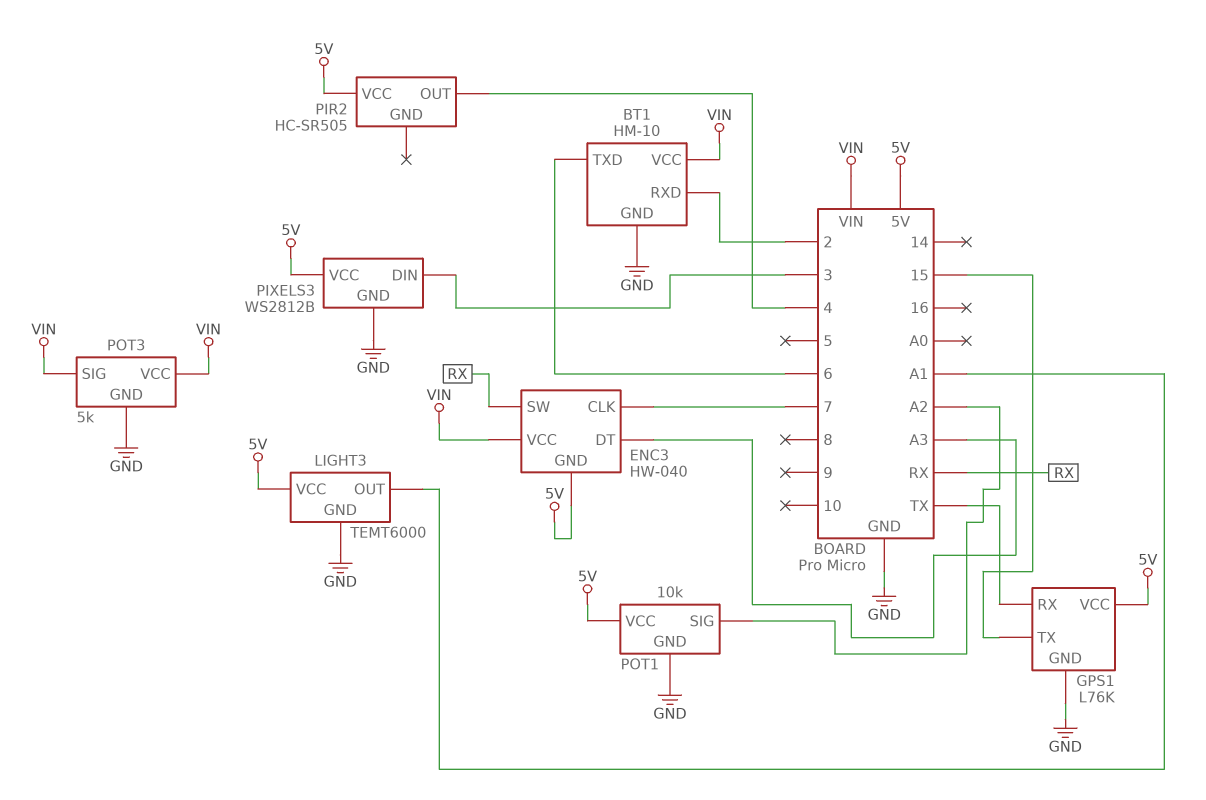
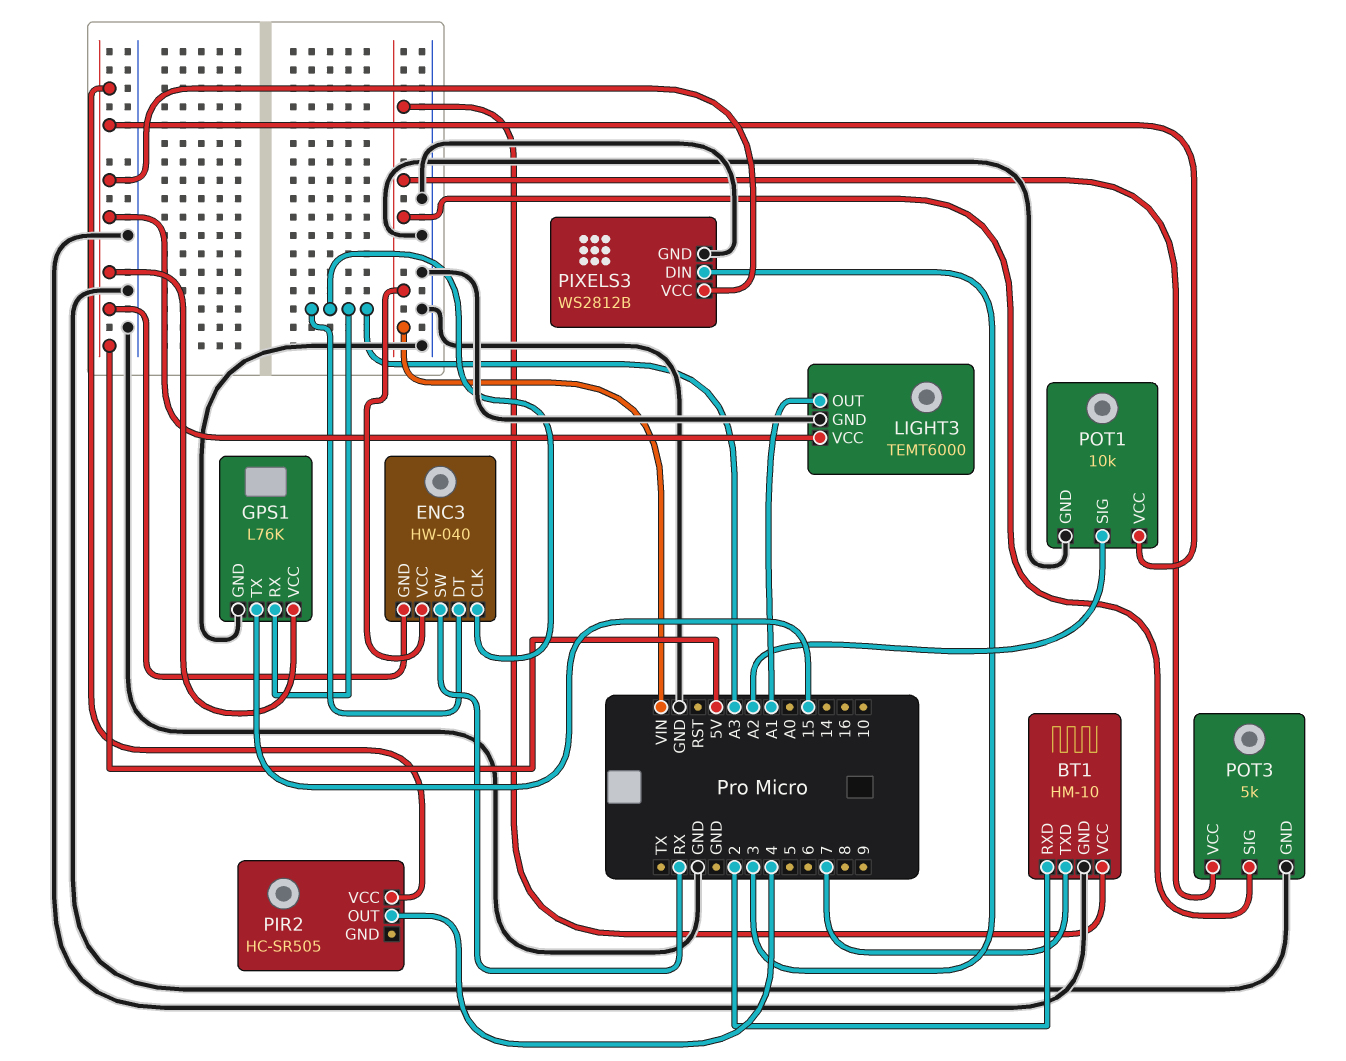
BT1 pin TXD: 6 -> 7
ENC3 pin CLK: 7 -> A3
GPS1 pin RX: TX -> A3

